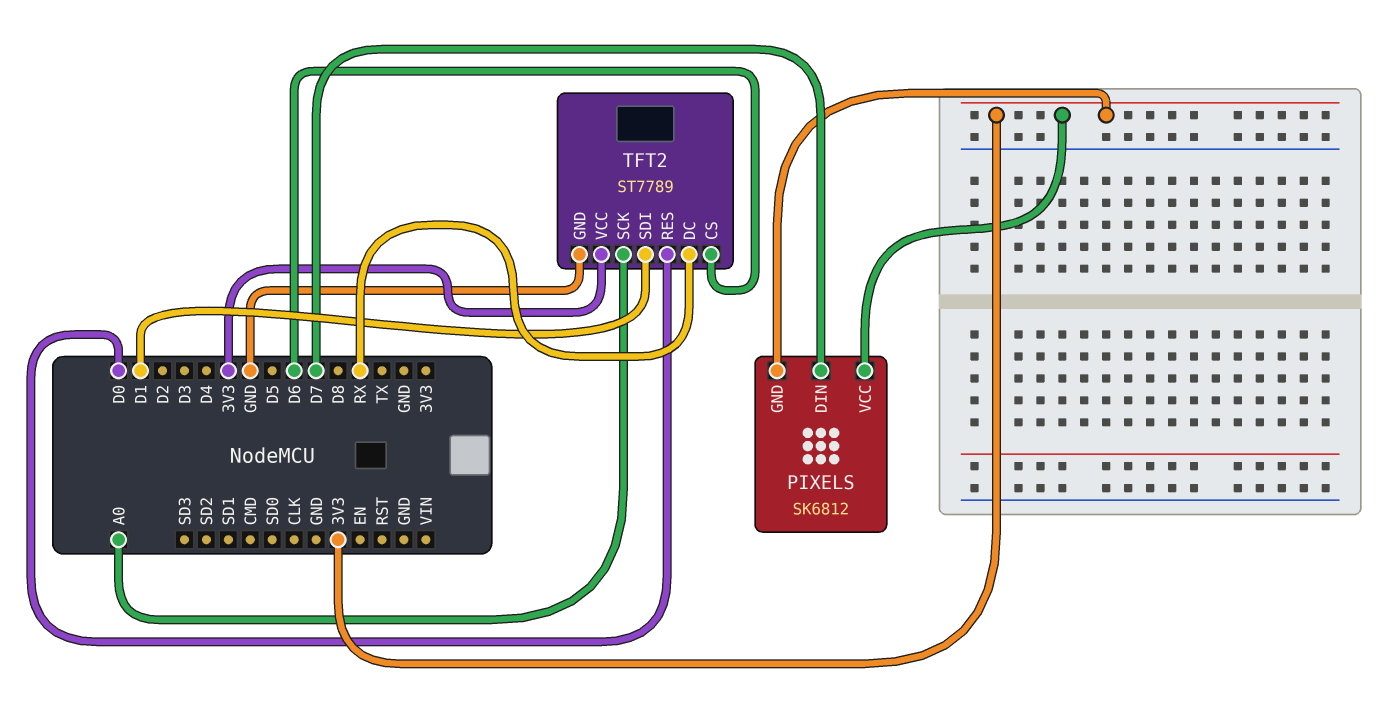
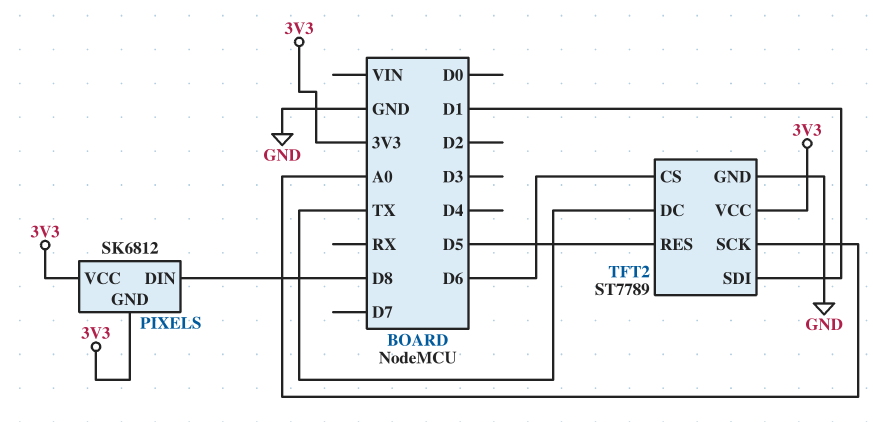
PIXELS pin DIN: D7 -> D8
TFT2 pin DC: RX -> TX
TFT2 pin RES: D0 -> D5

